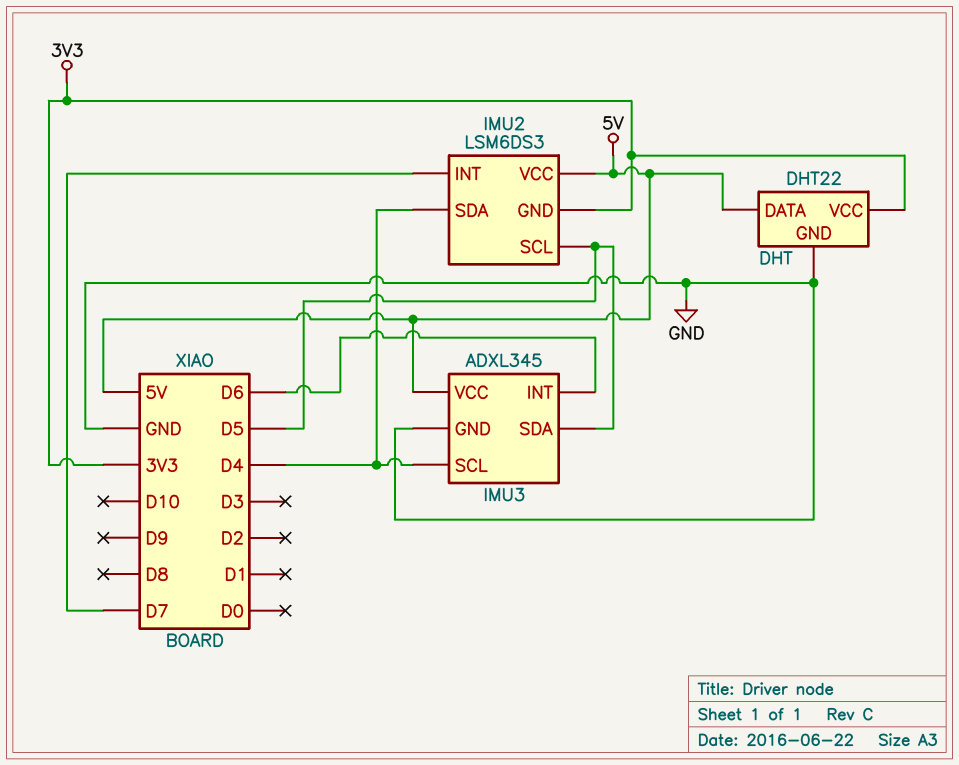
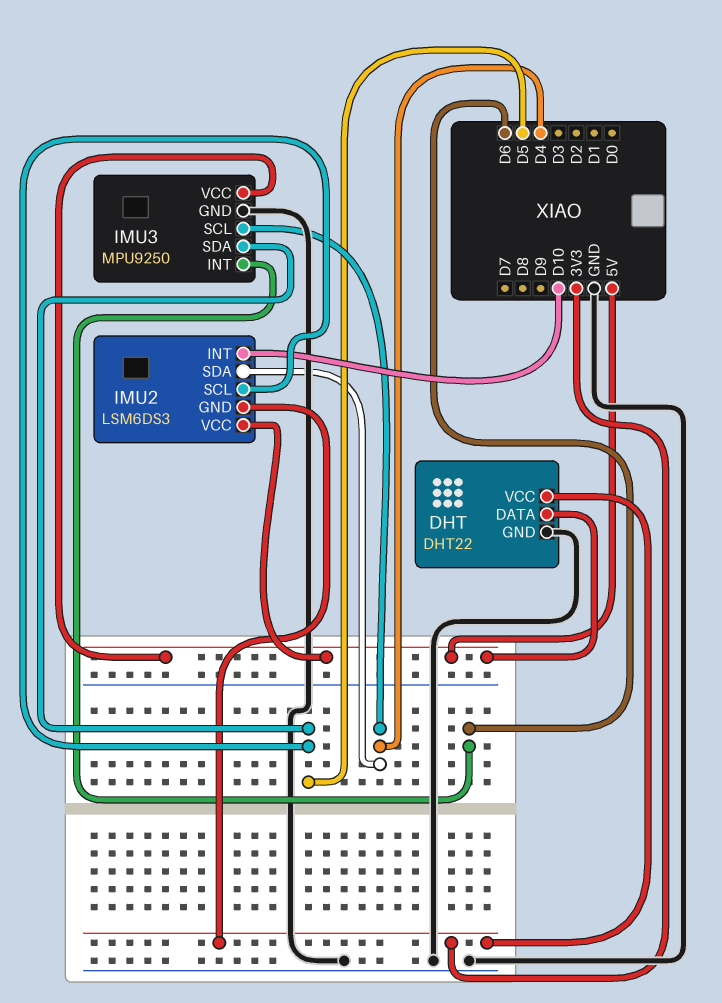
IMU2 pin INT: D7 -> D10
IMU3: ADXL345 -> MPU9250

